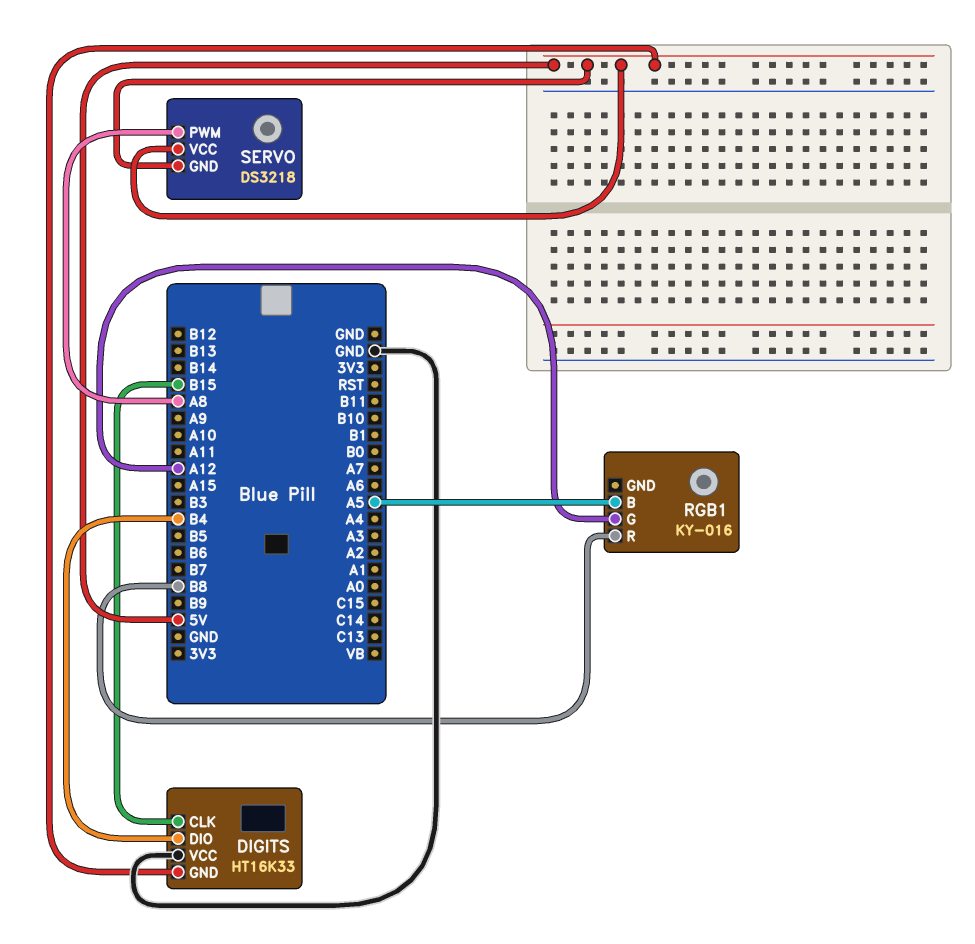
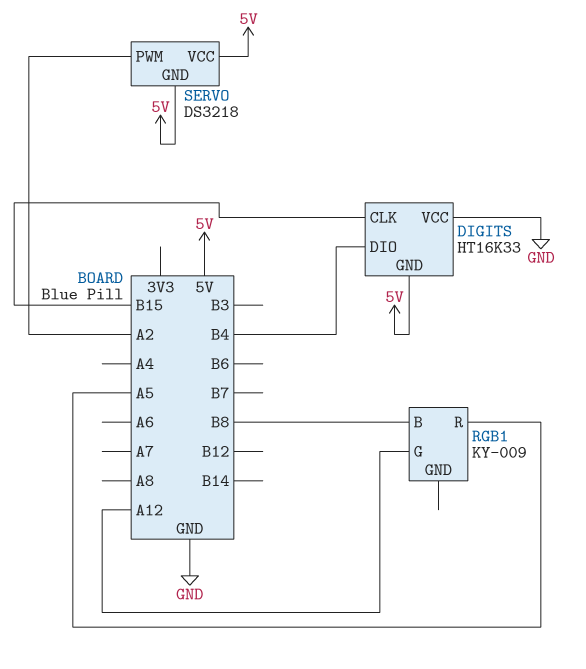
RGB1: KY-016 -> KY-009
RGB1 pin B: A5 -> B8
RGB1 pin R: B8 -> A5
SERVO pin PWM: A8 -> A2

